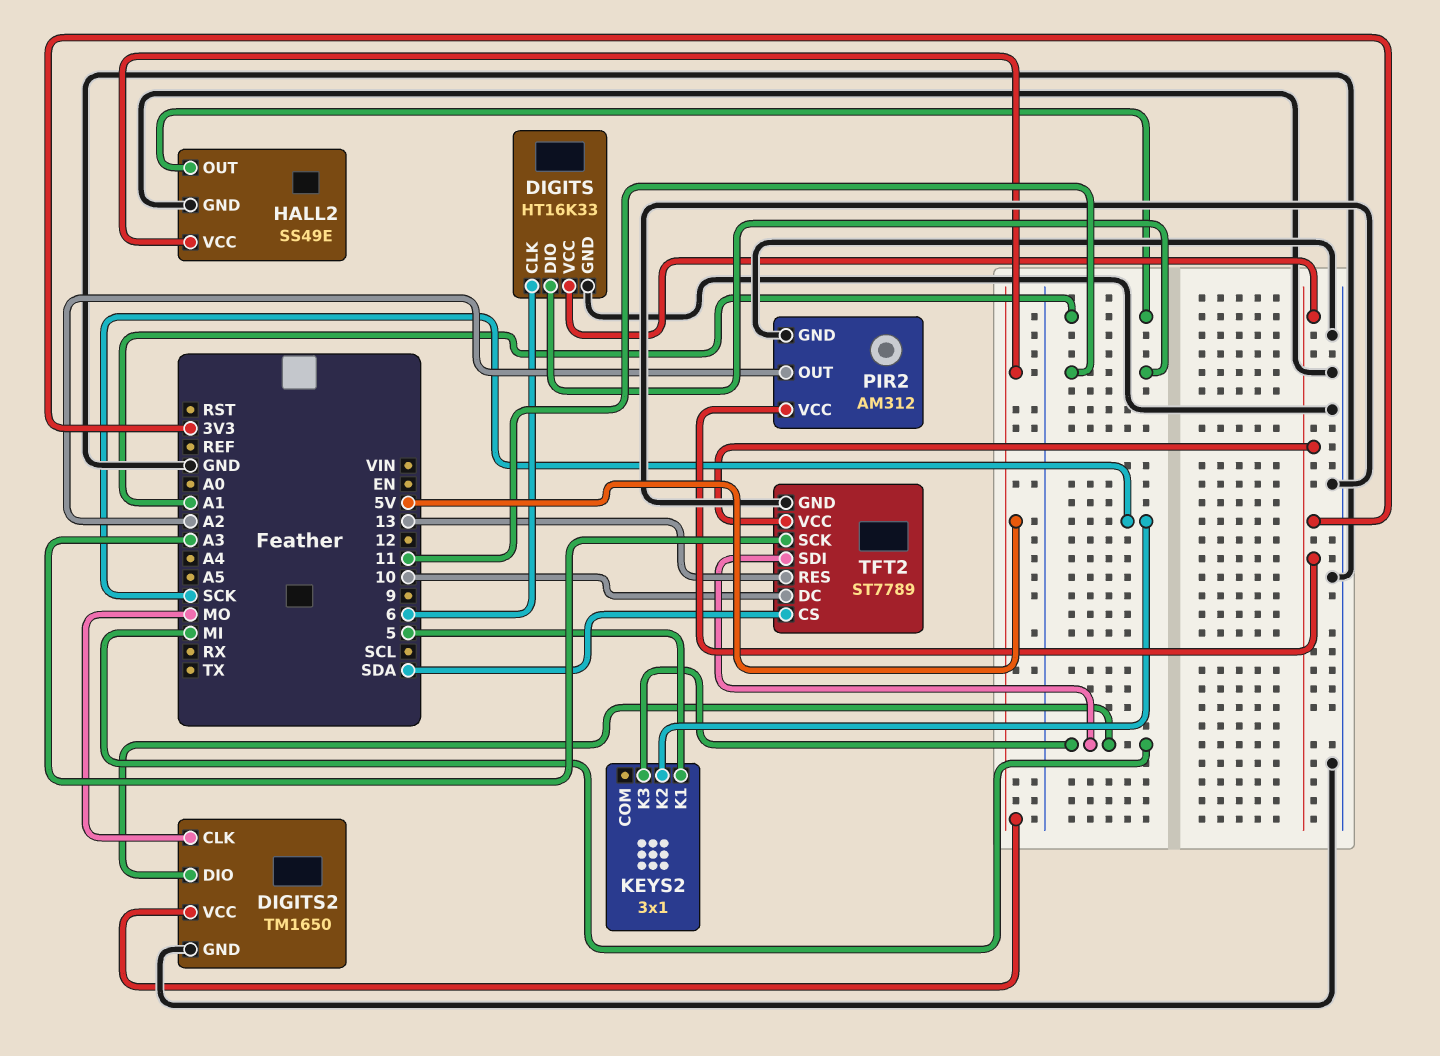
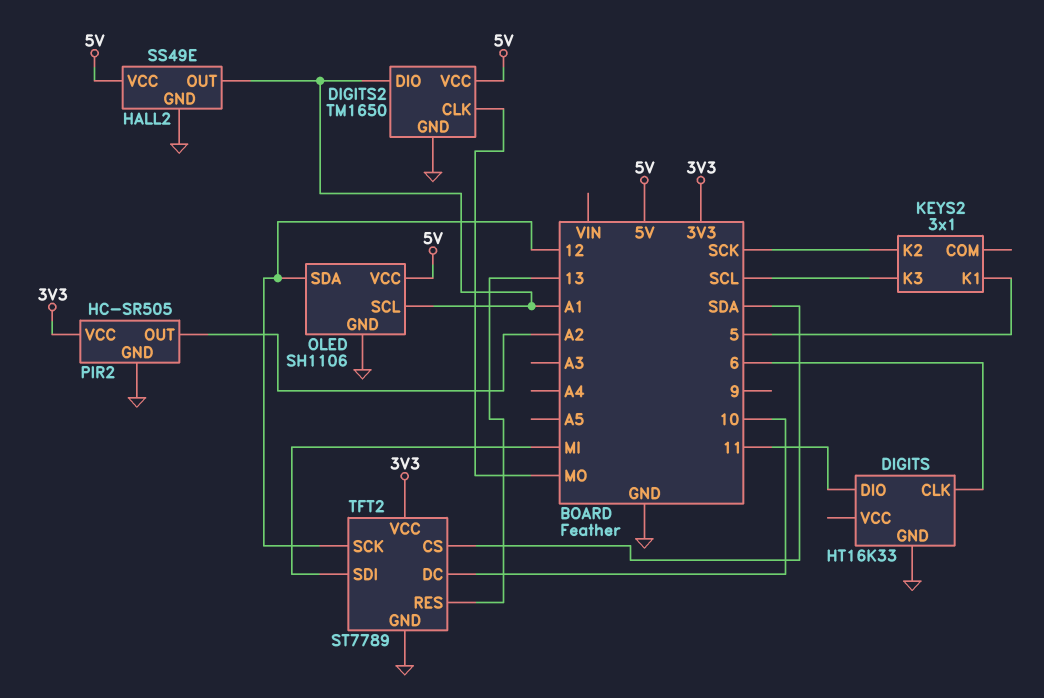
DIGITS pin VCC: 3V3 -> none
DIGITS2 pin DIO: MI -> A1
KEYS2 pin K3: MI -> SCL
OLED: none -> SH1106
OLED pin GND: none -> GND
OLED pin SCL: none -> A1
OLED pin SDA: none -> 12
OLED pin VCC: none -> 5V
PIR2: AM312 -> HC-SR505
TFT2 pin SCK: A3 -> 12

